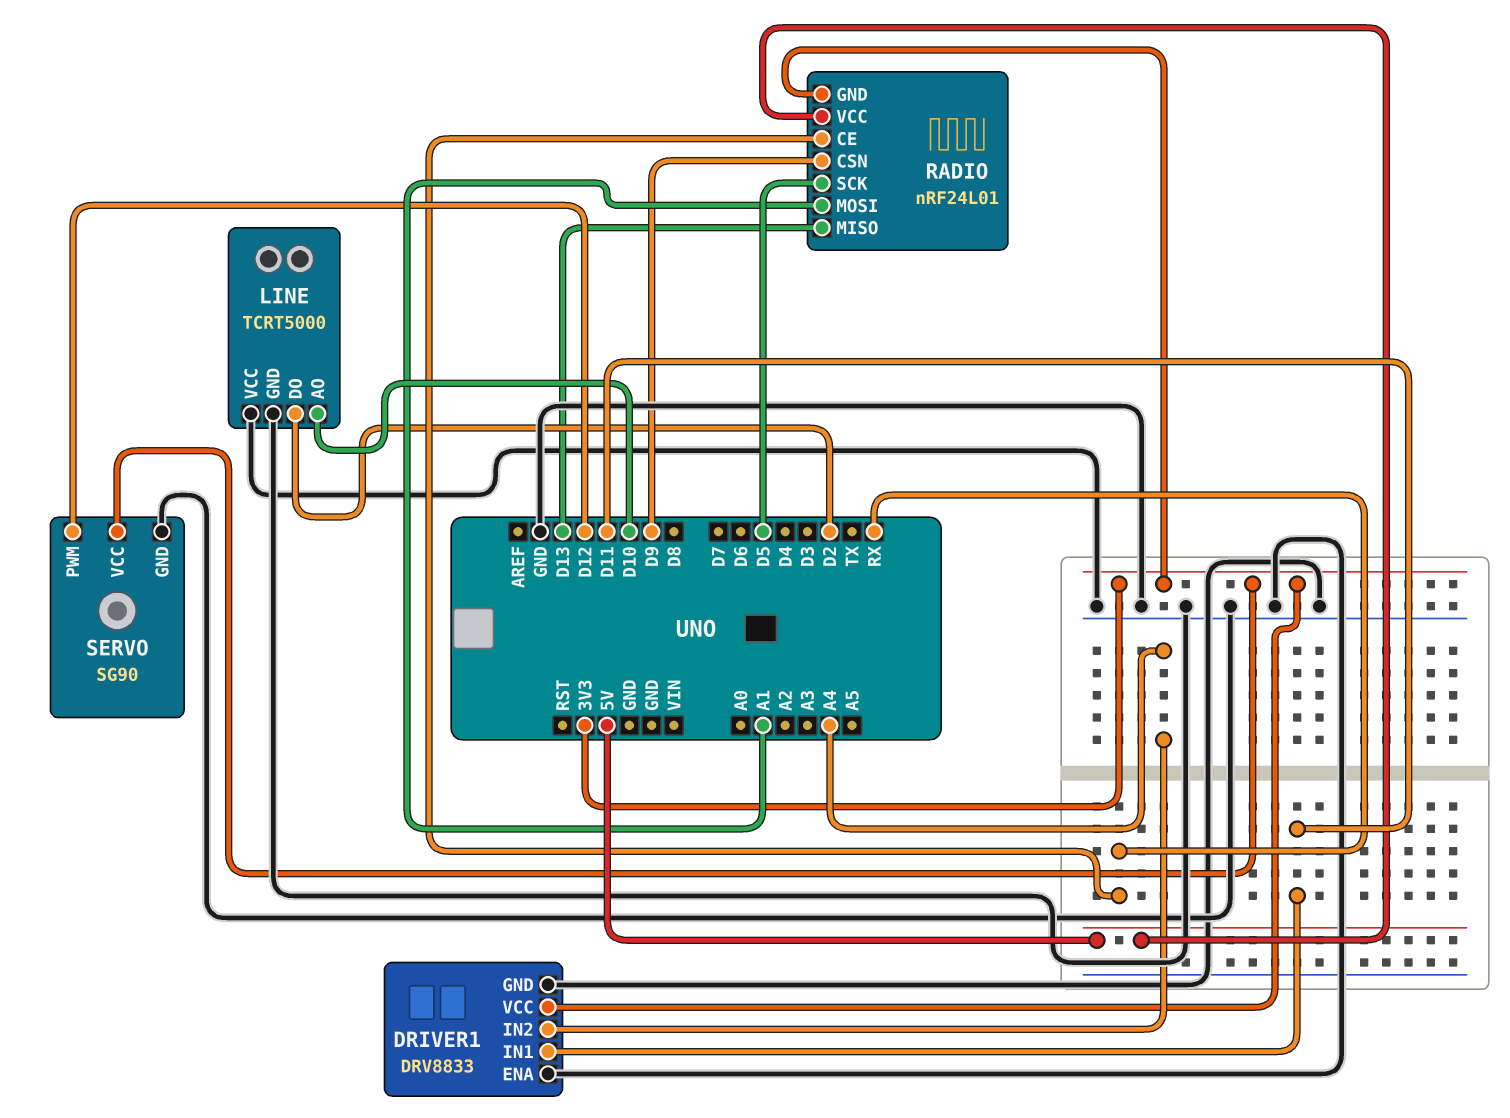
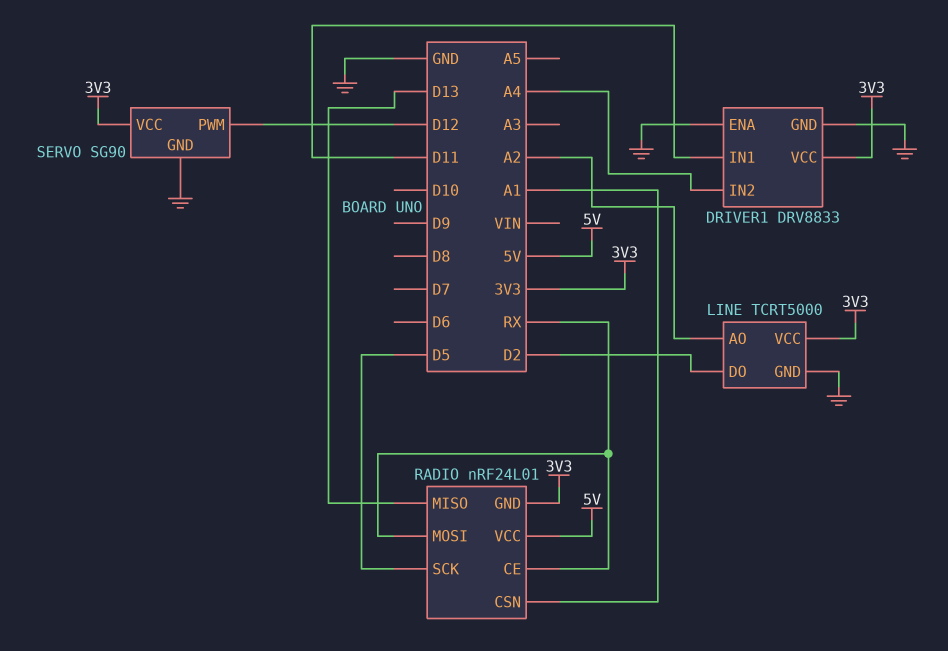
LINE pin AO: D10 -> A2
LINE pin VCC: GND -> 3V3
RADIO pin CSN: D9 -> A1
RADIO pin MOSI: A1 -> RX

